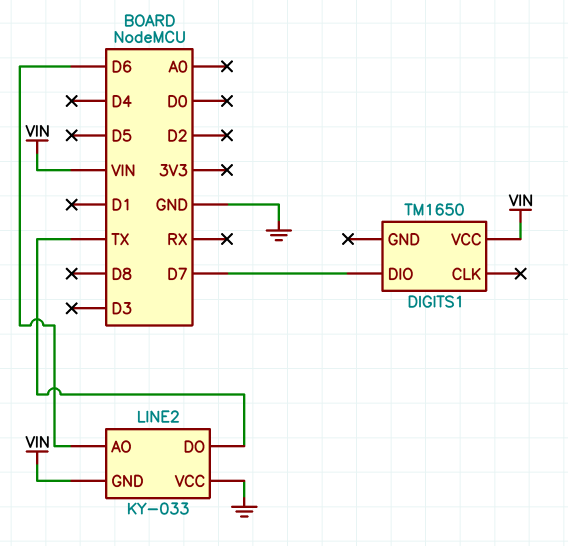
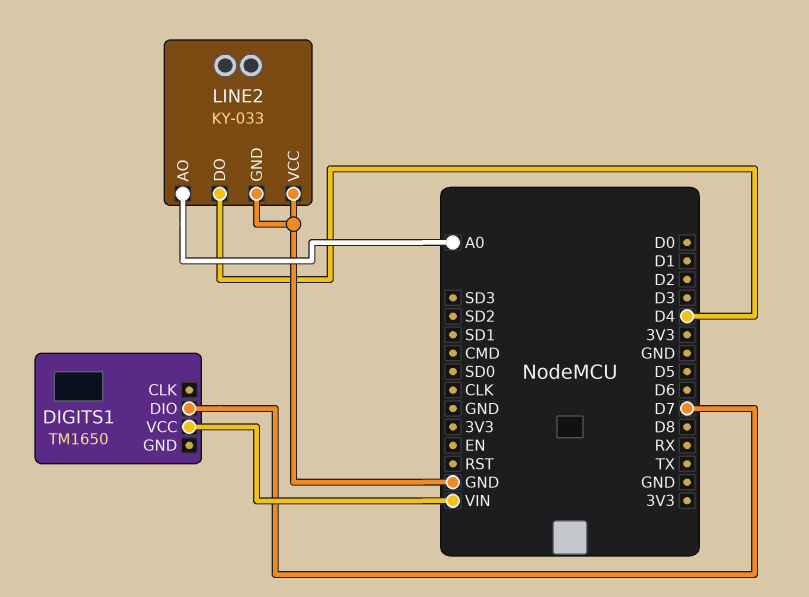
LINE2 pin AO: D6 -> A0
LINE2 pin DO: TX -> D4
LINE2 pin GND: VIN -> GND

